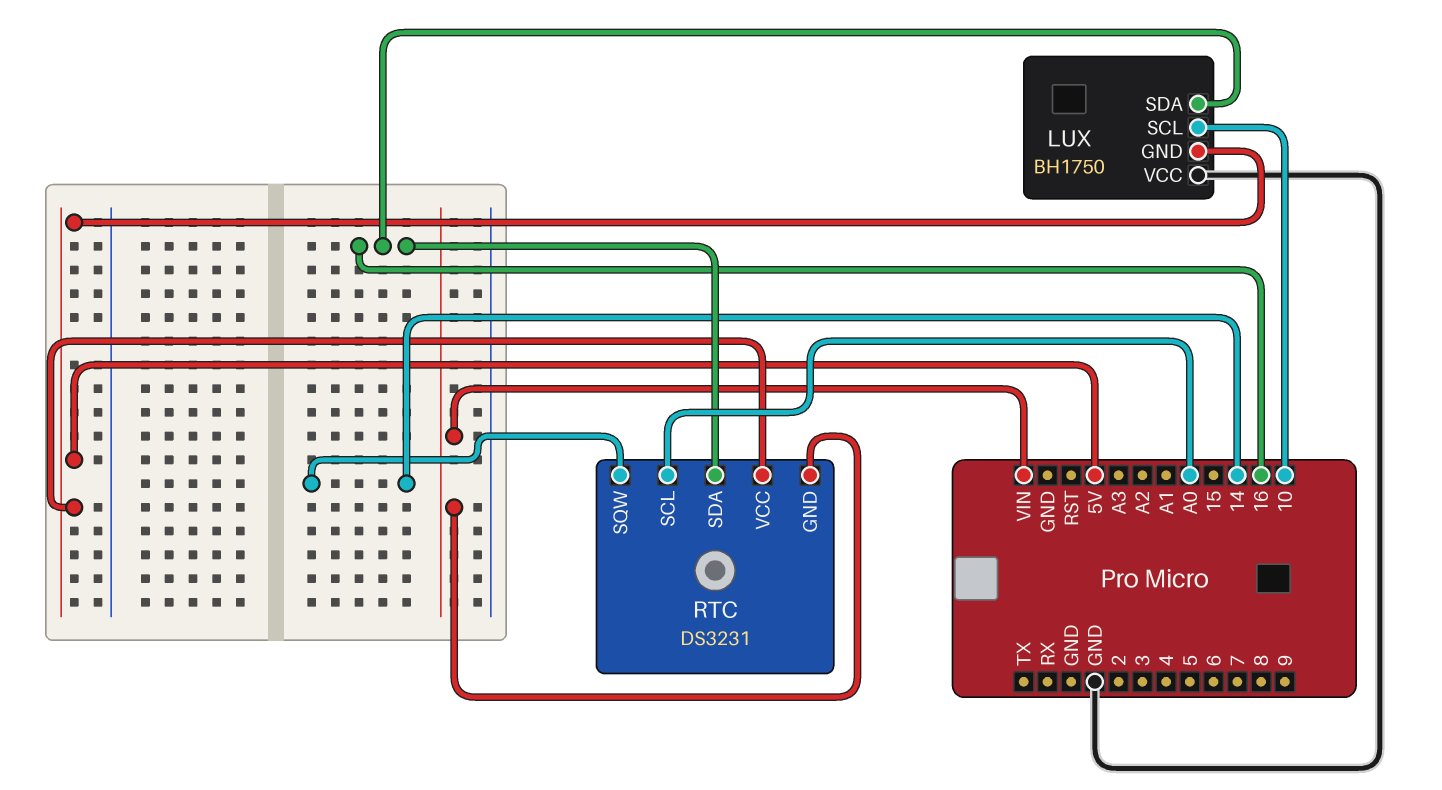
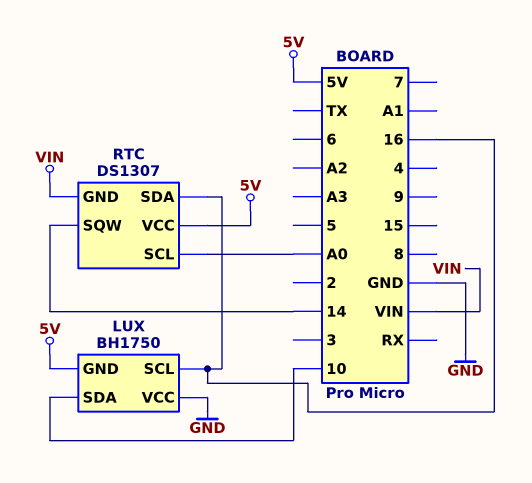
LUX pin SCL: 10 -> 16
LUX pin SDA: 16 -> 10
RTC: DS3231 -> DS1307

